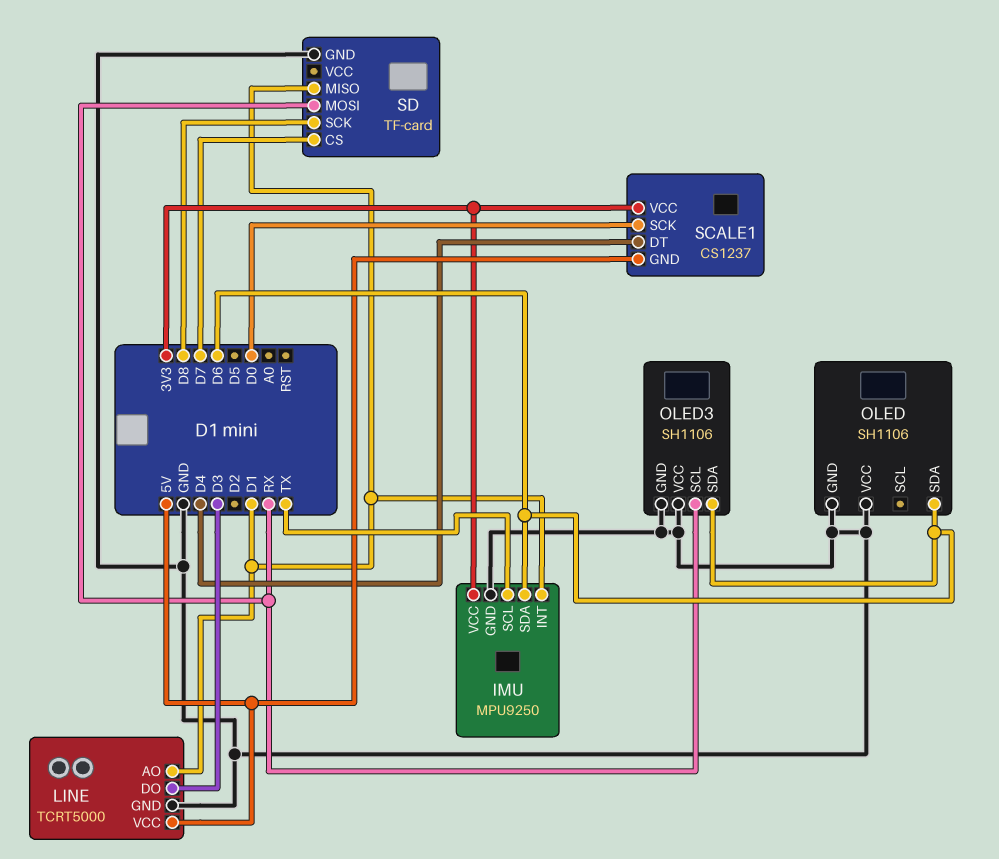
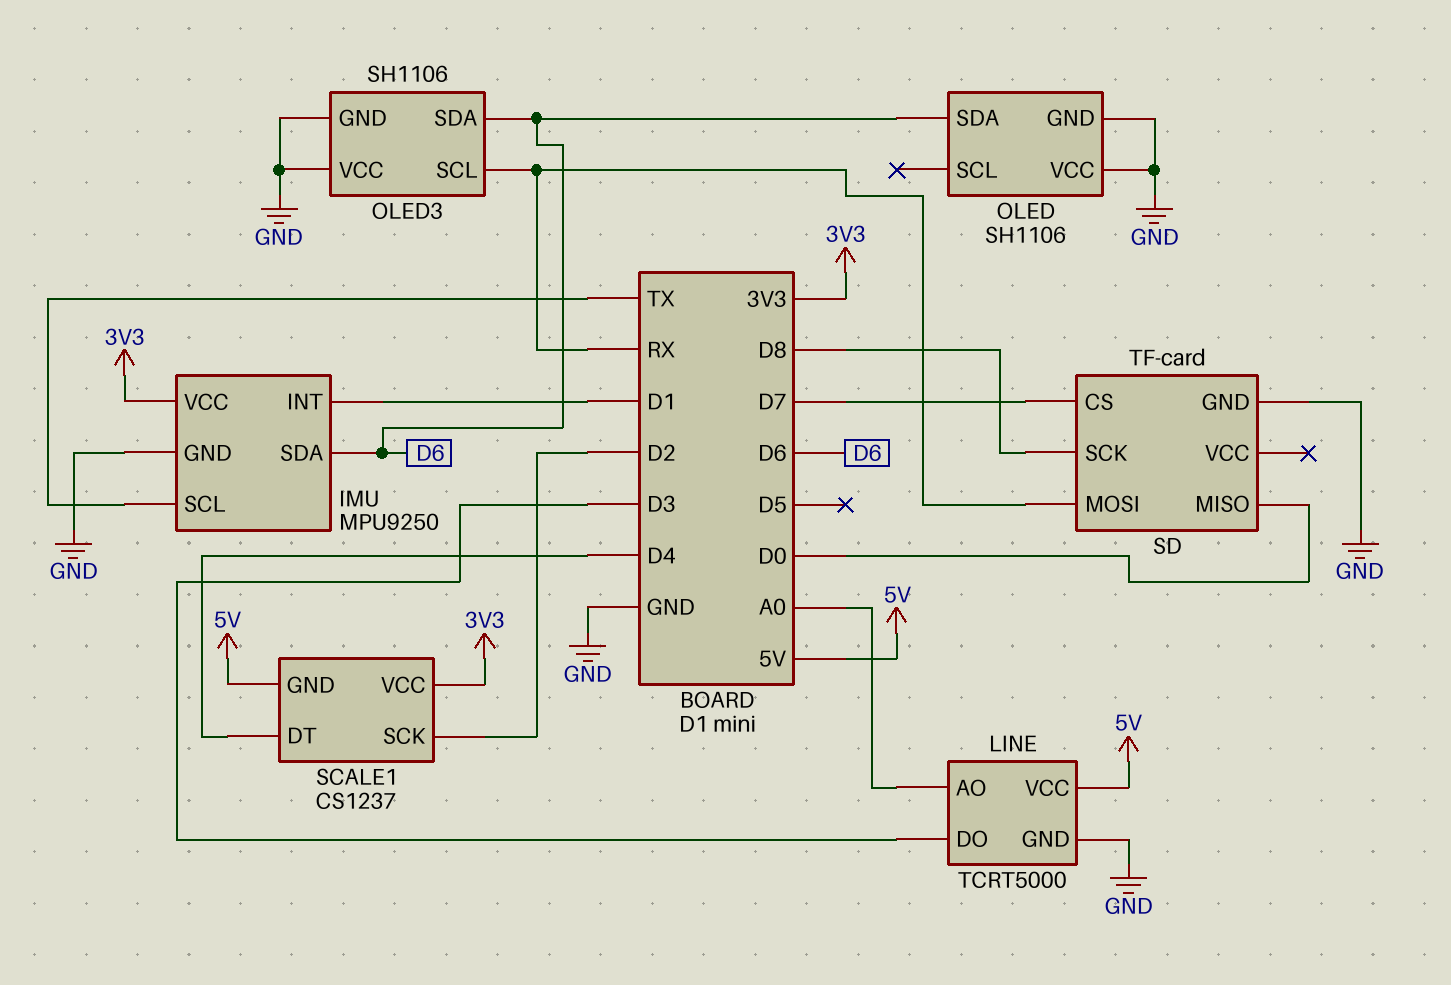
LINE pin AO: D1 -> A0
SCALE1 pin SCK: D0 -> D2
SD pin MISO: D1 -> D0

